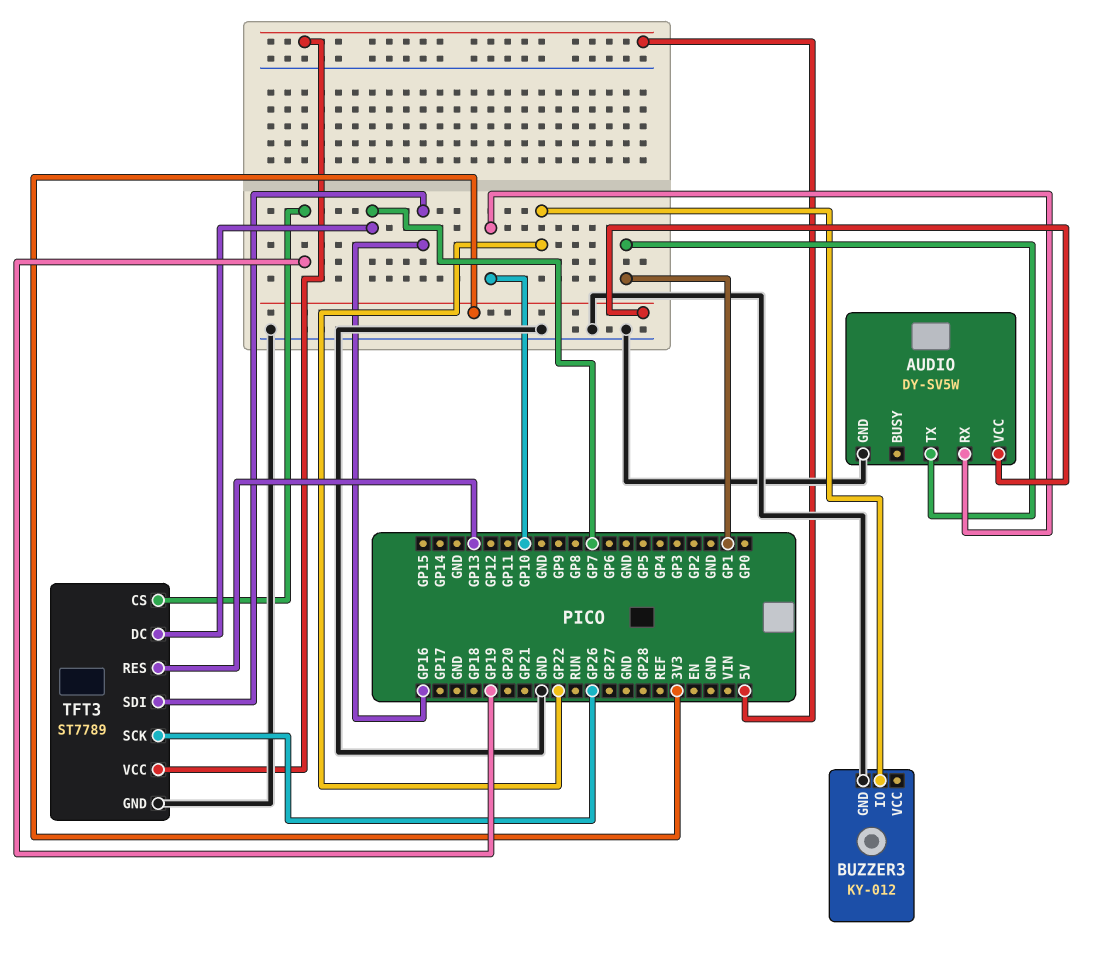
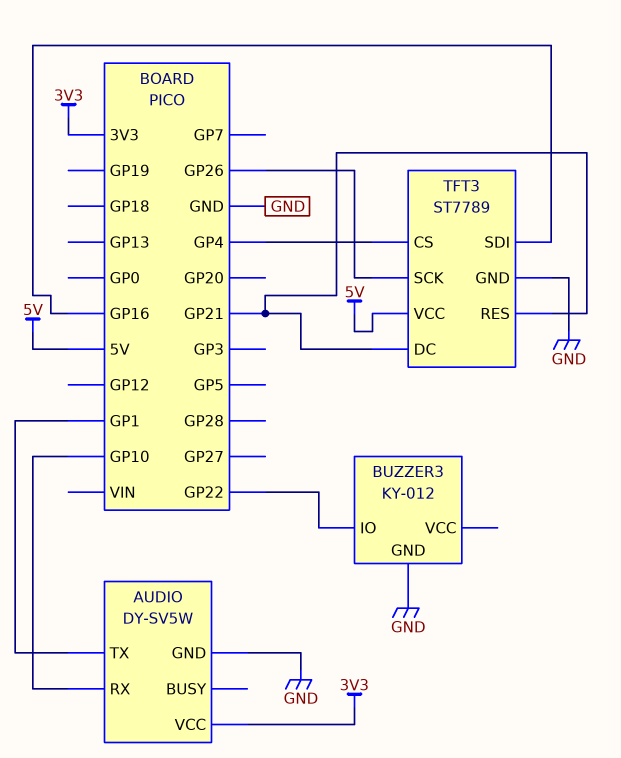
TFT3 pin CS: GP19 -> GP4
TFT3 pin DC: GP7 -> GP21
TFT3 pin RES: GP13 -> GP21

